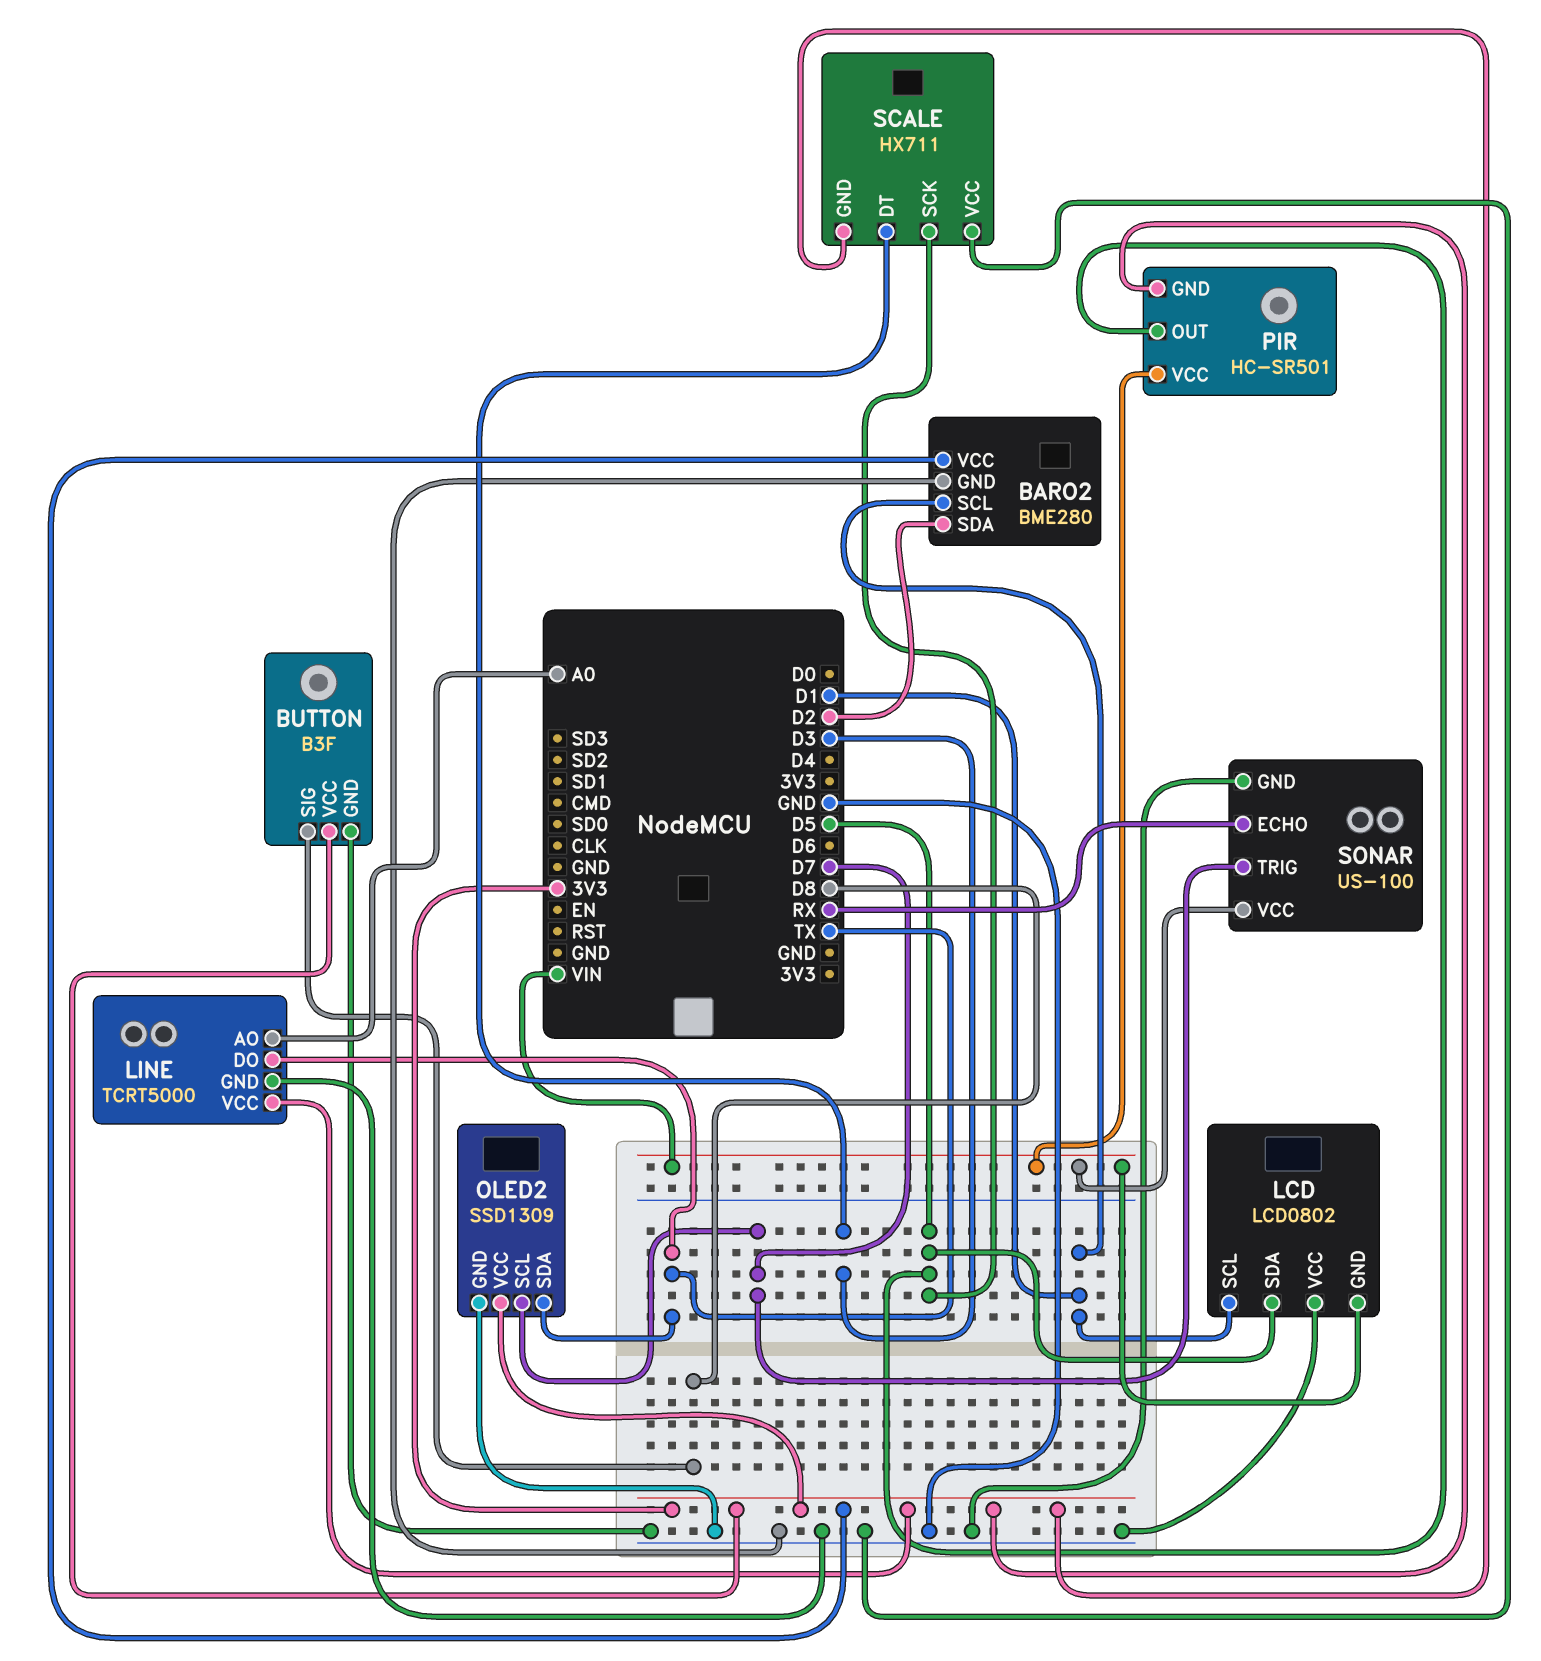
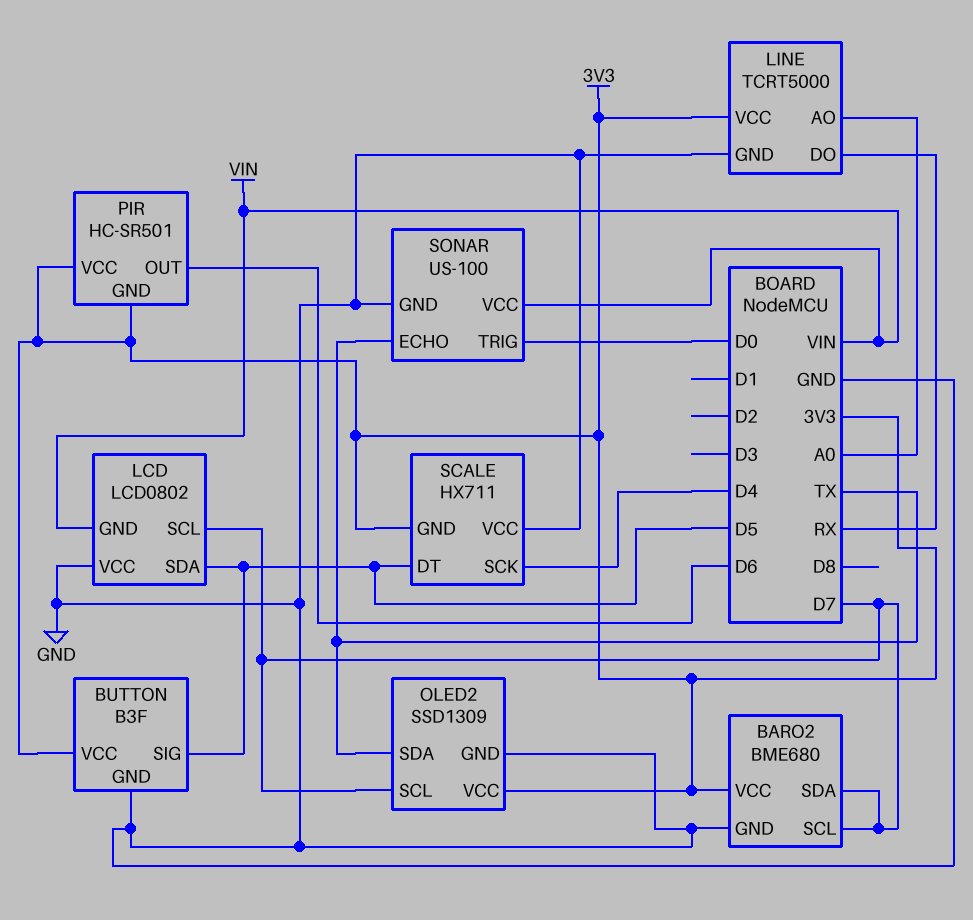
BARO2: BME280 -> BME680
BARO2 pin SCL: D1 -> D7
BARO2 pin SDA: D2 -> D7
BUTTON pin SIG: D8 -> D5
LCD pin SCL: D1 -> D7
LINE pin DO: TX -> RX
PIR pin OUT: D5 -> D6
PIR pin VCC: VIN -> 3V3
SCALE pin DT: D3 -> D5
SCALE pin SCK: D5 -> D4
SONAR pin ECHO: RX -> TX
SONAR pin TRIG: D7 -> D0

